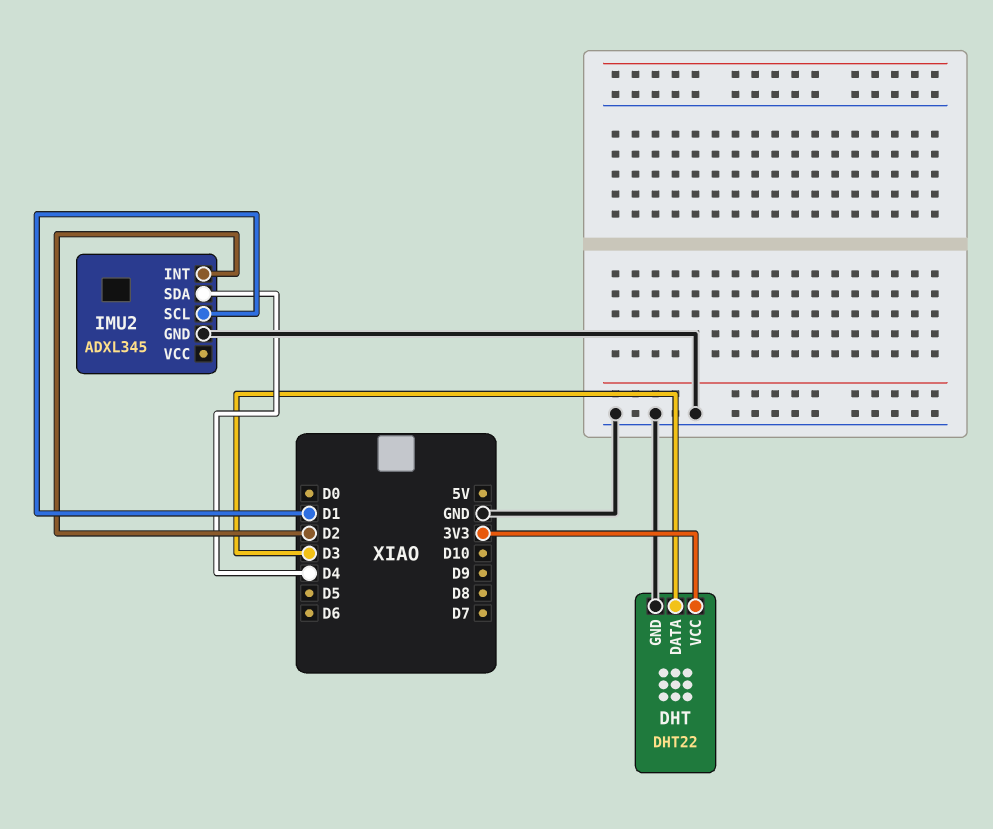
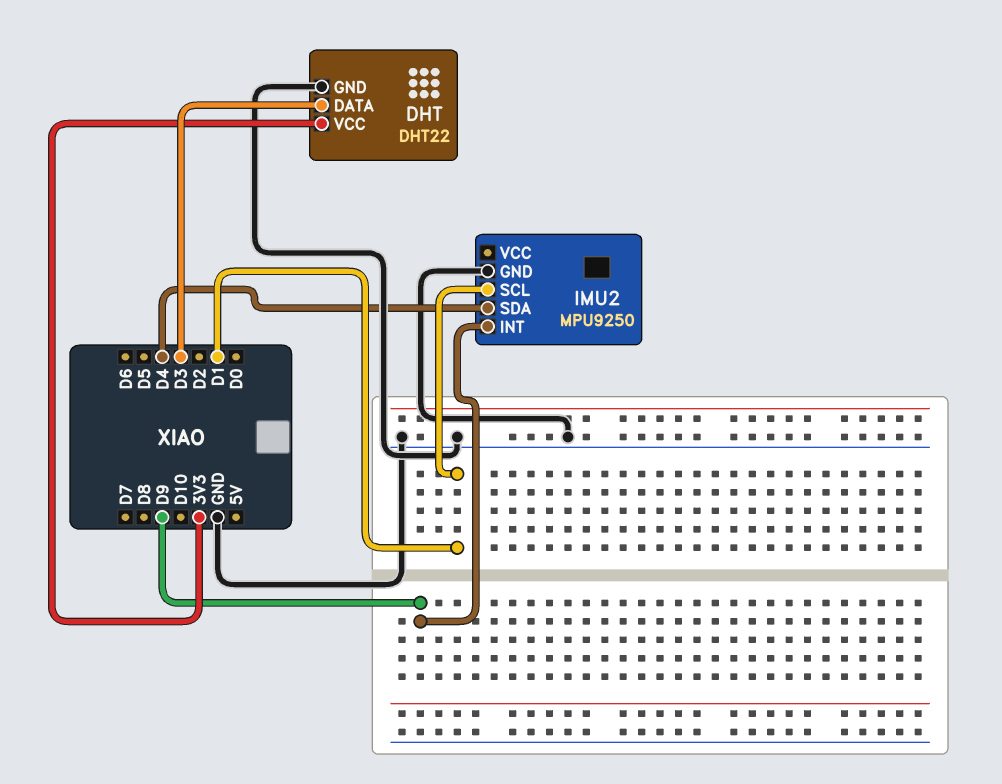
IMU2: ADXL345 -> MPU9250
IMU2 pin INT: D2 -> D9

